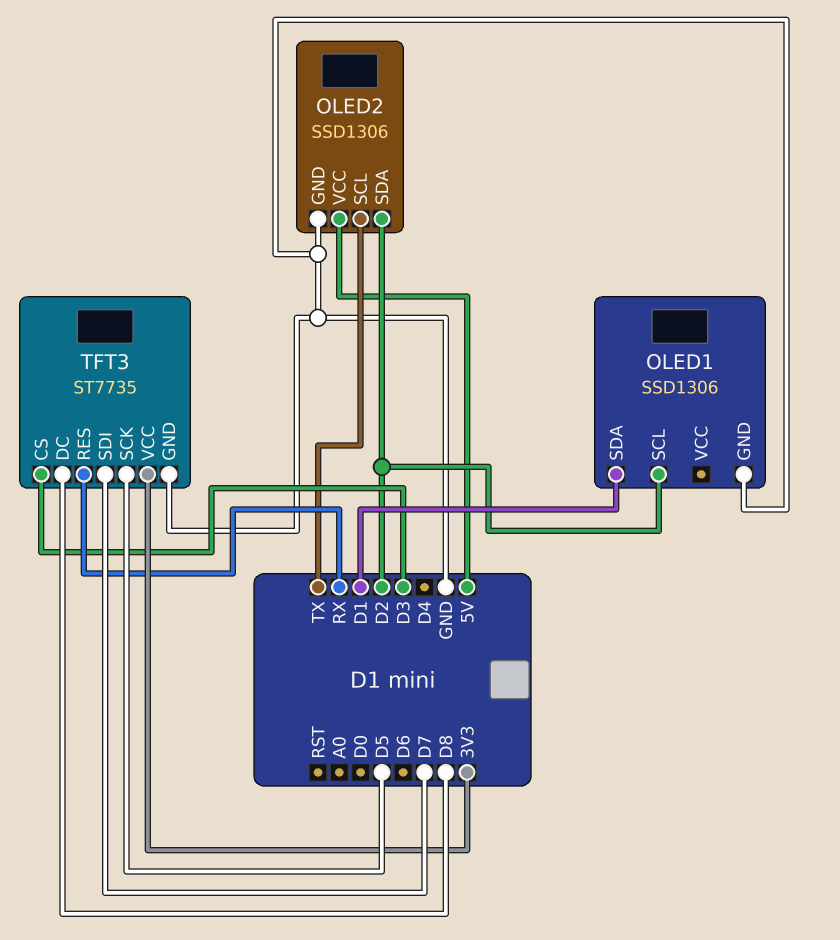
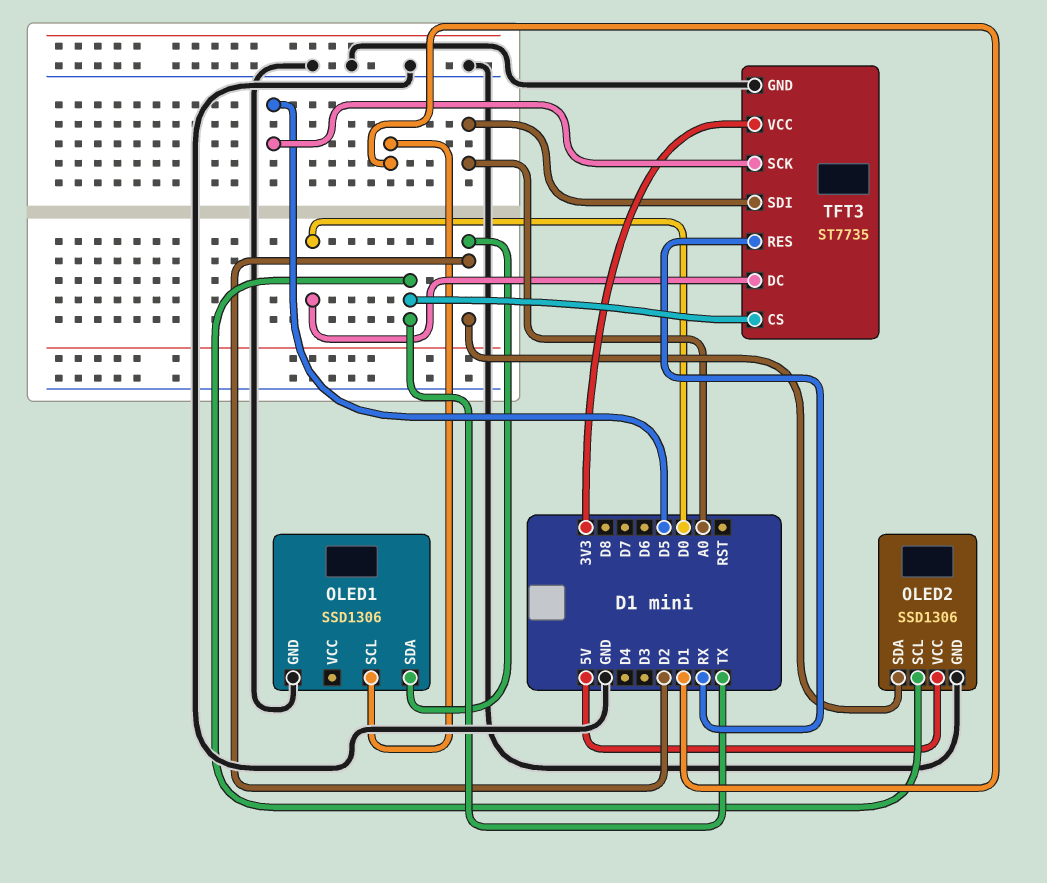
OLED1 pin SCL: D2 -> D1
OLED1 pin SDA: D1 -> D2
TFT3 pin CS: D3 -> TX
TFT3 pin DC: D8 -> D0
TFT3 pin SDI: D7 -> A0

